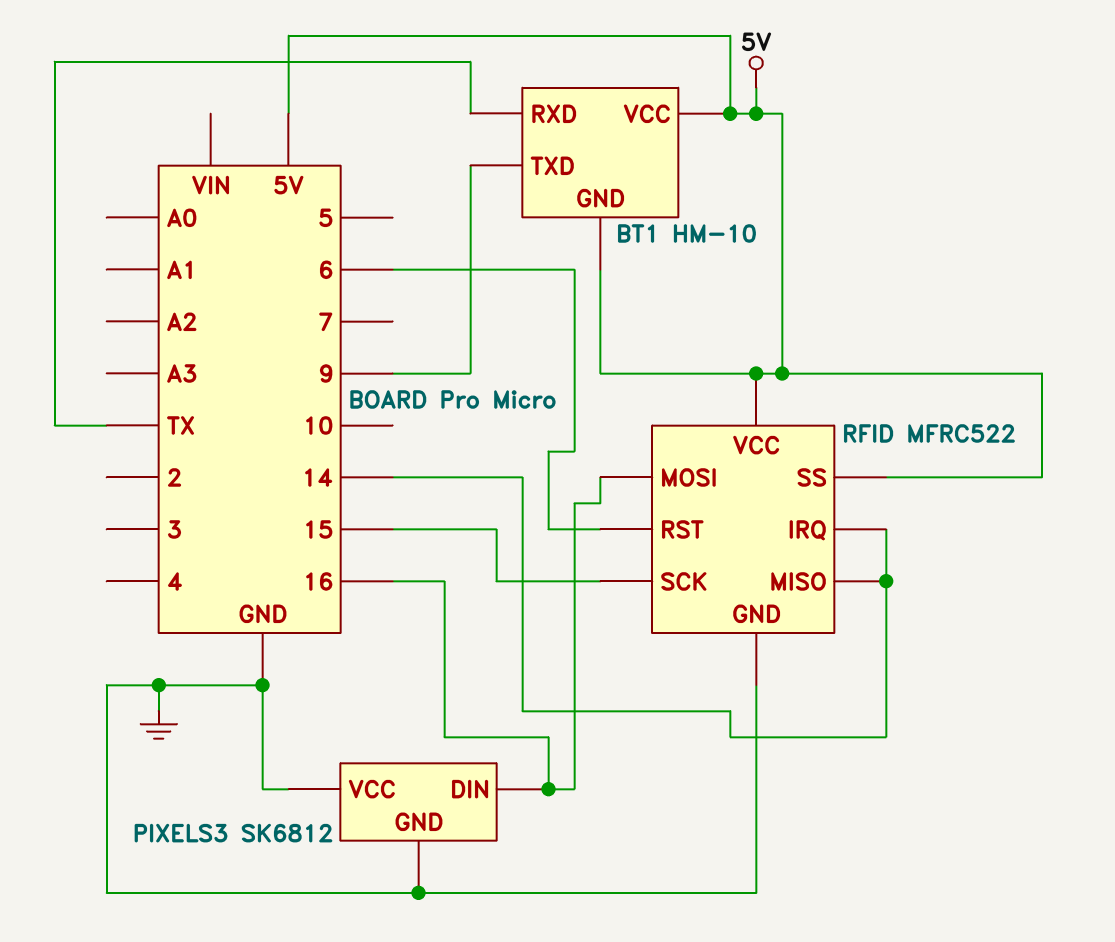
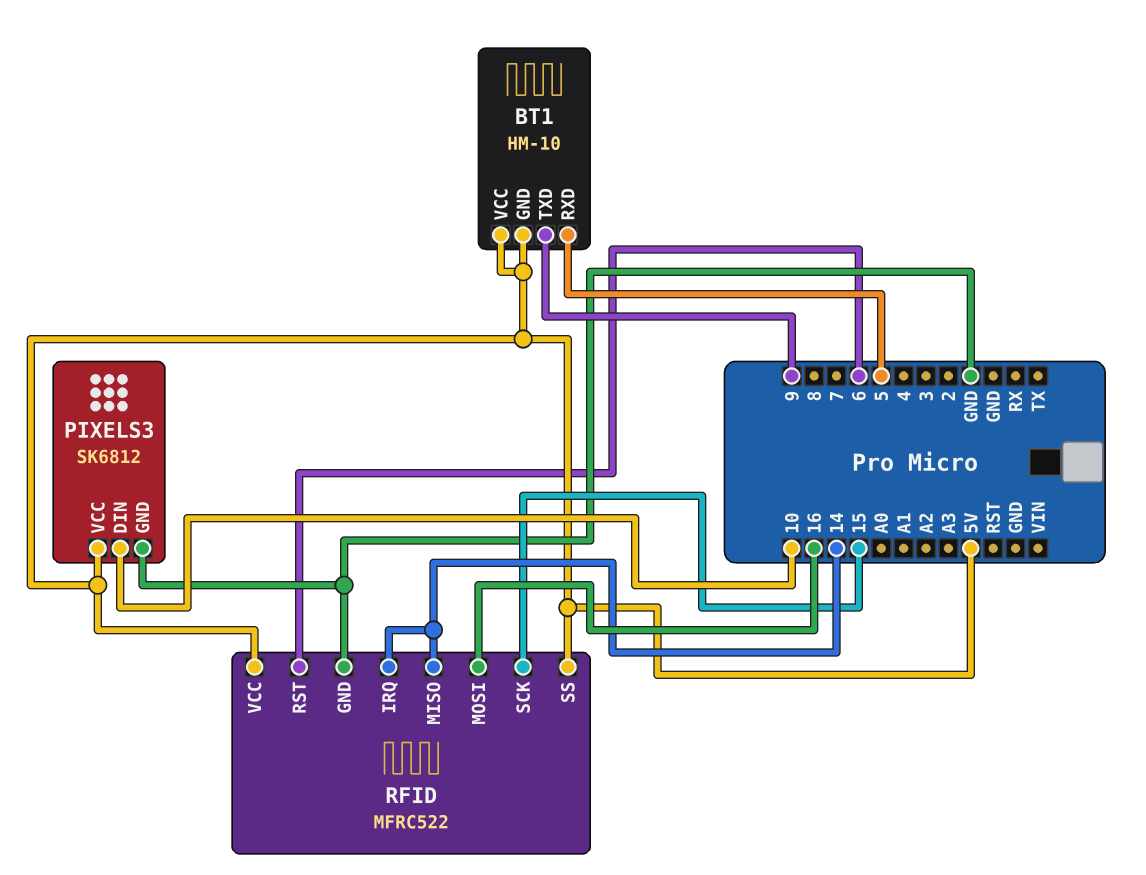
BT1 pin RXD: TX -> 5
PIXELS3 pin DIN: 16 -> 10
PIXELS3 pin VCC: GND -> 5V

